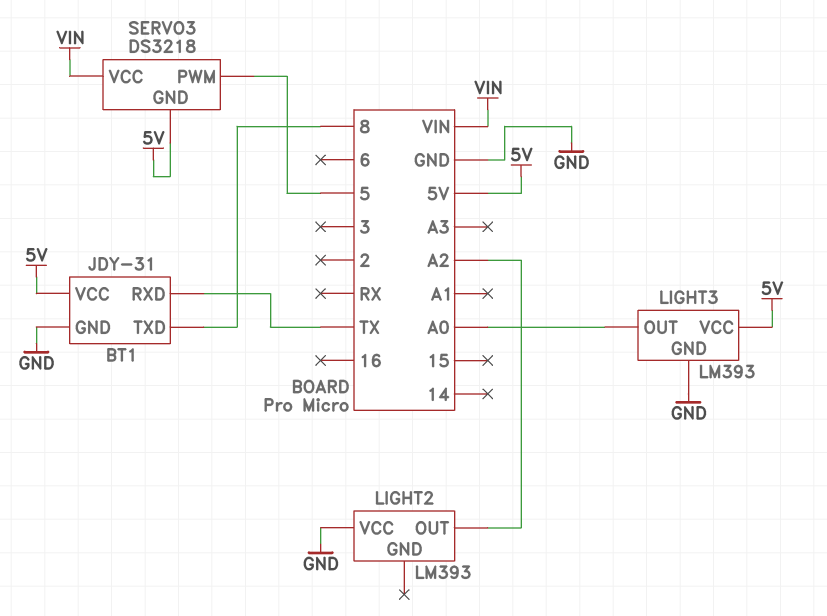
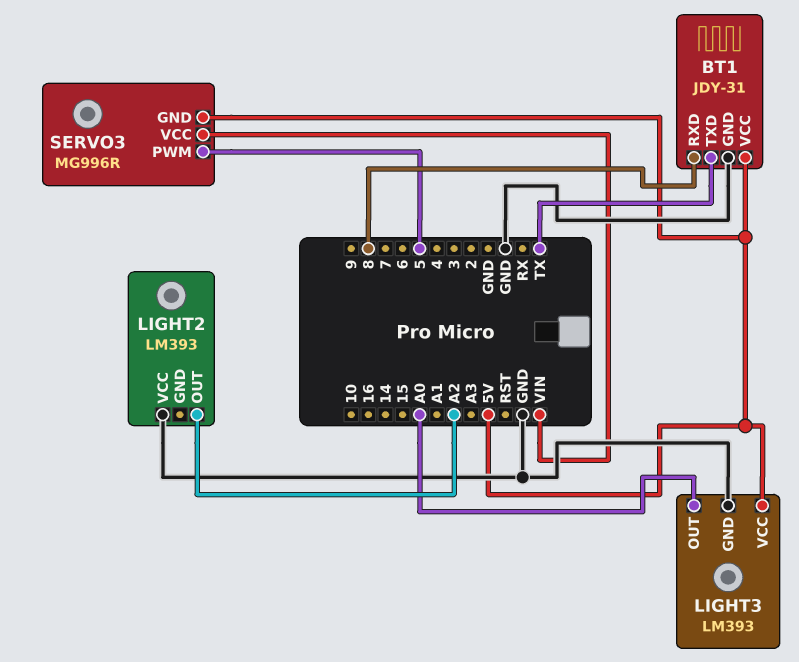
BT1 pin RXD: TX -> 8
BT1 pin TXD: 8 -> TX
SERVO3: DS3218 -> MG996R

